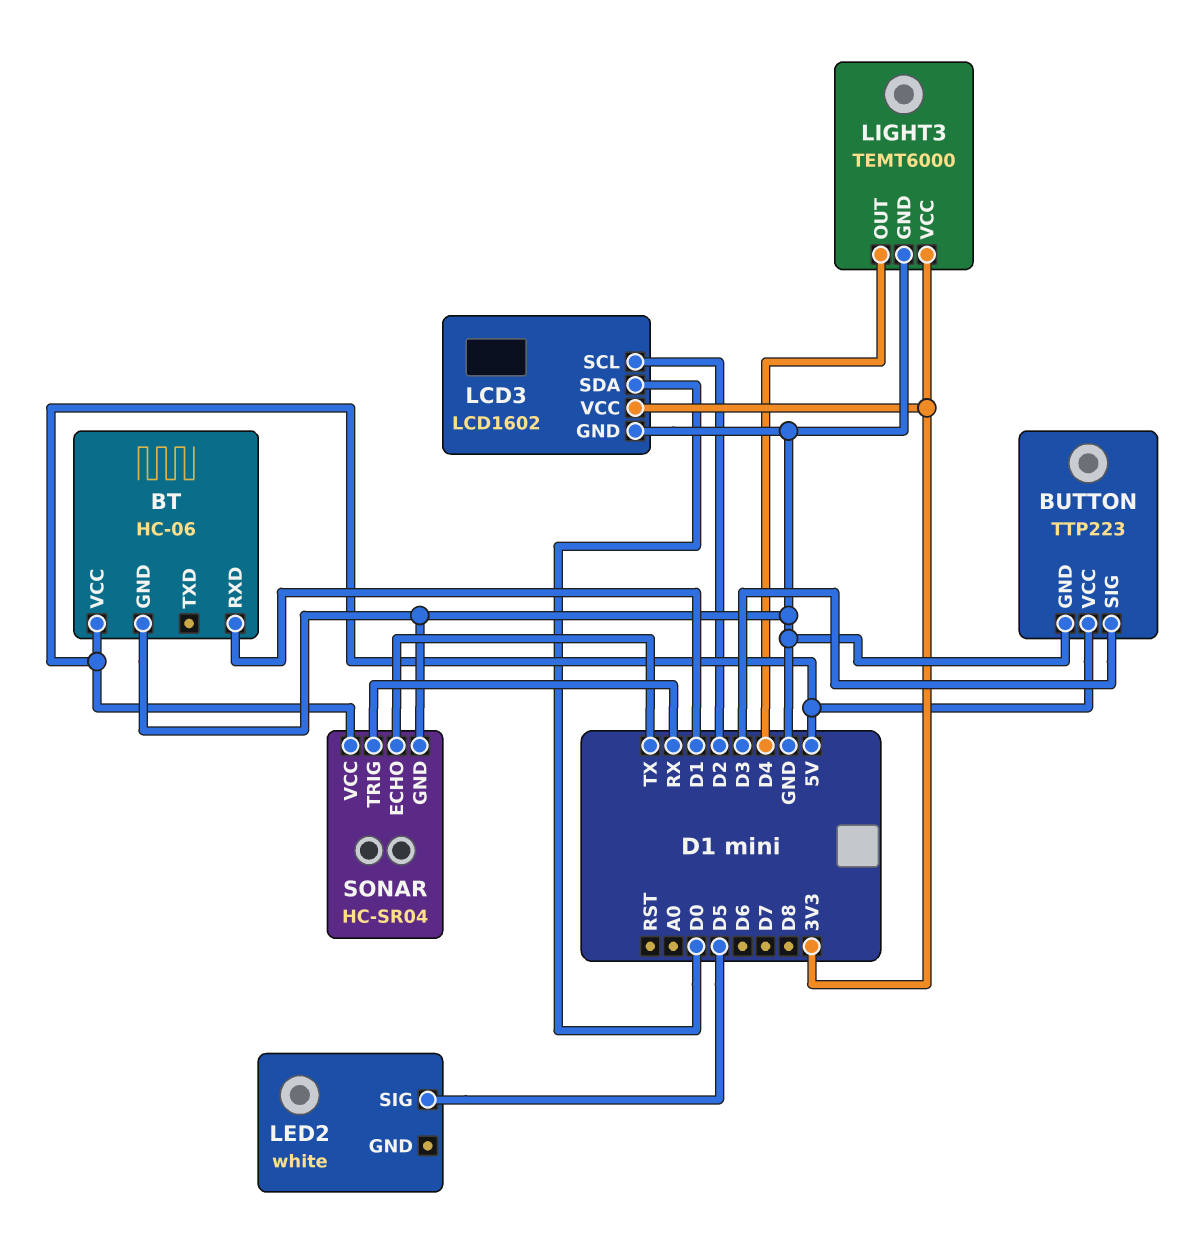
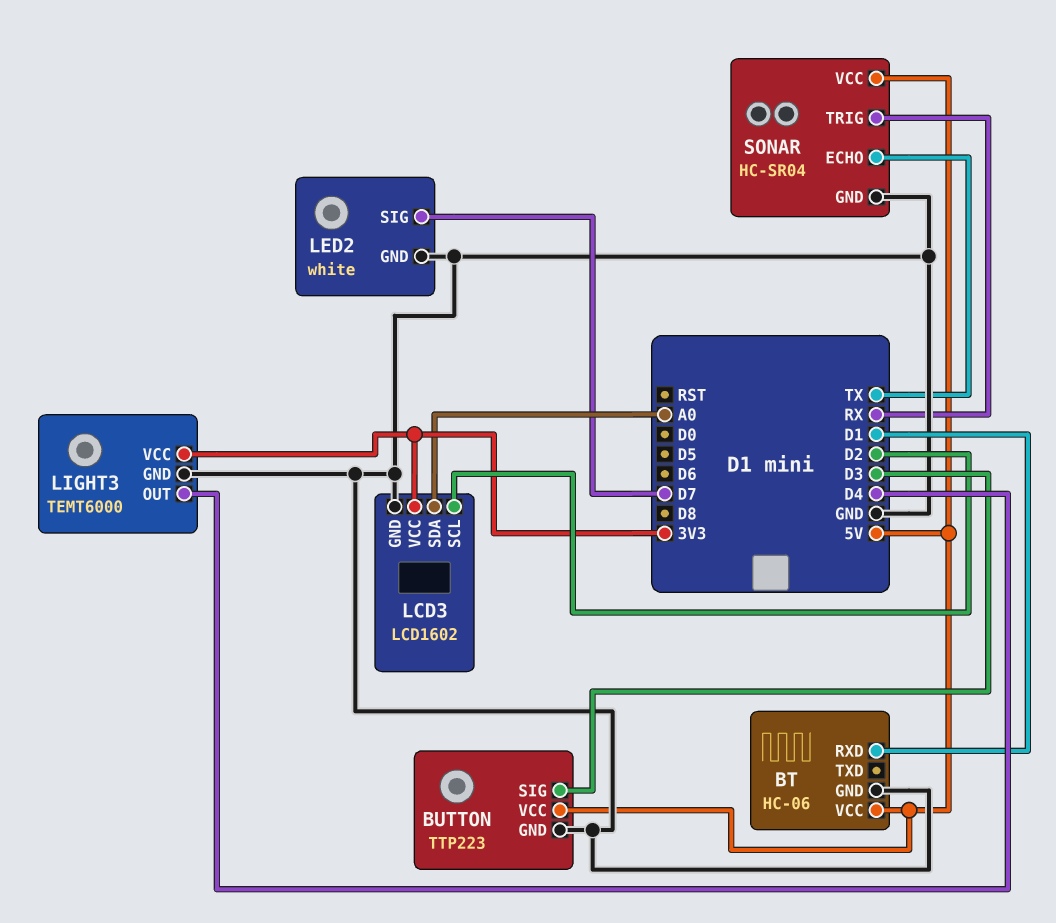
LCD3 pin SDA: D0 -> A0
LED2 pin GND: none -> GND
LED2 pin SIG: D5 -> D7

